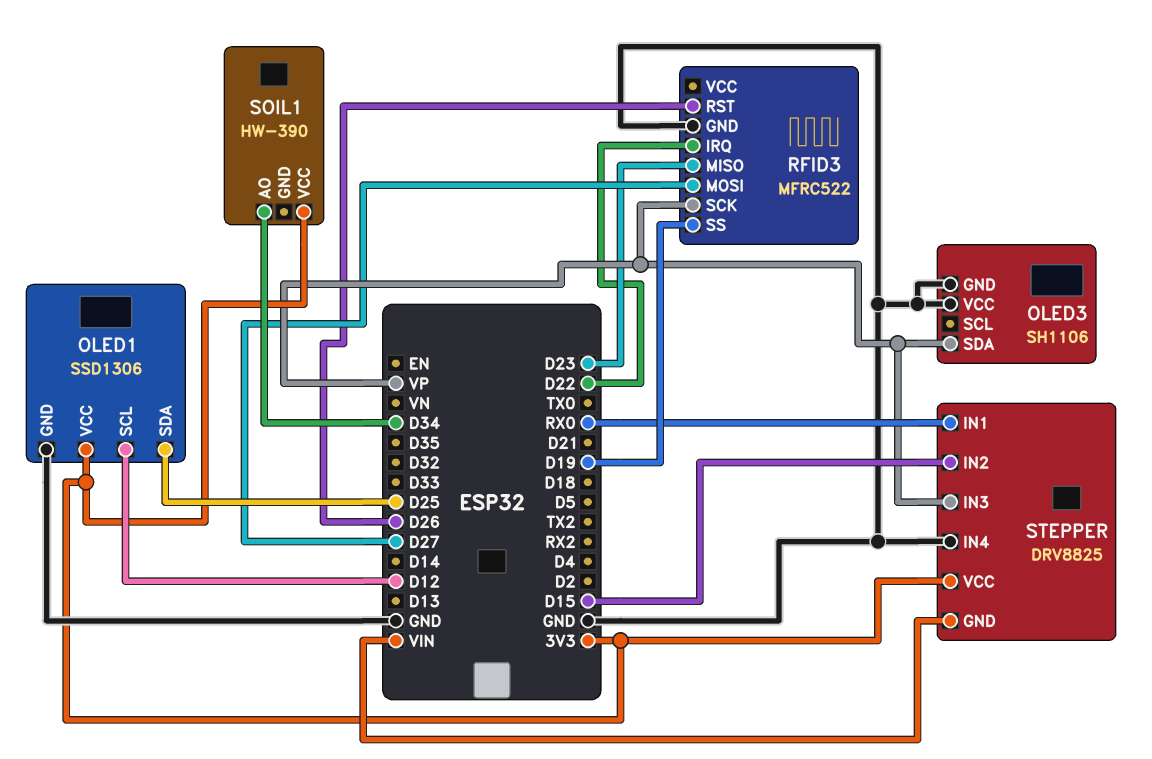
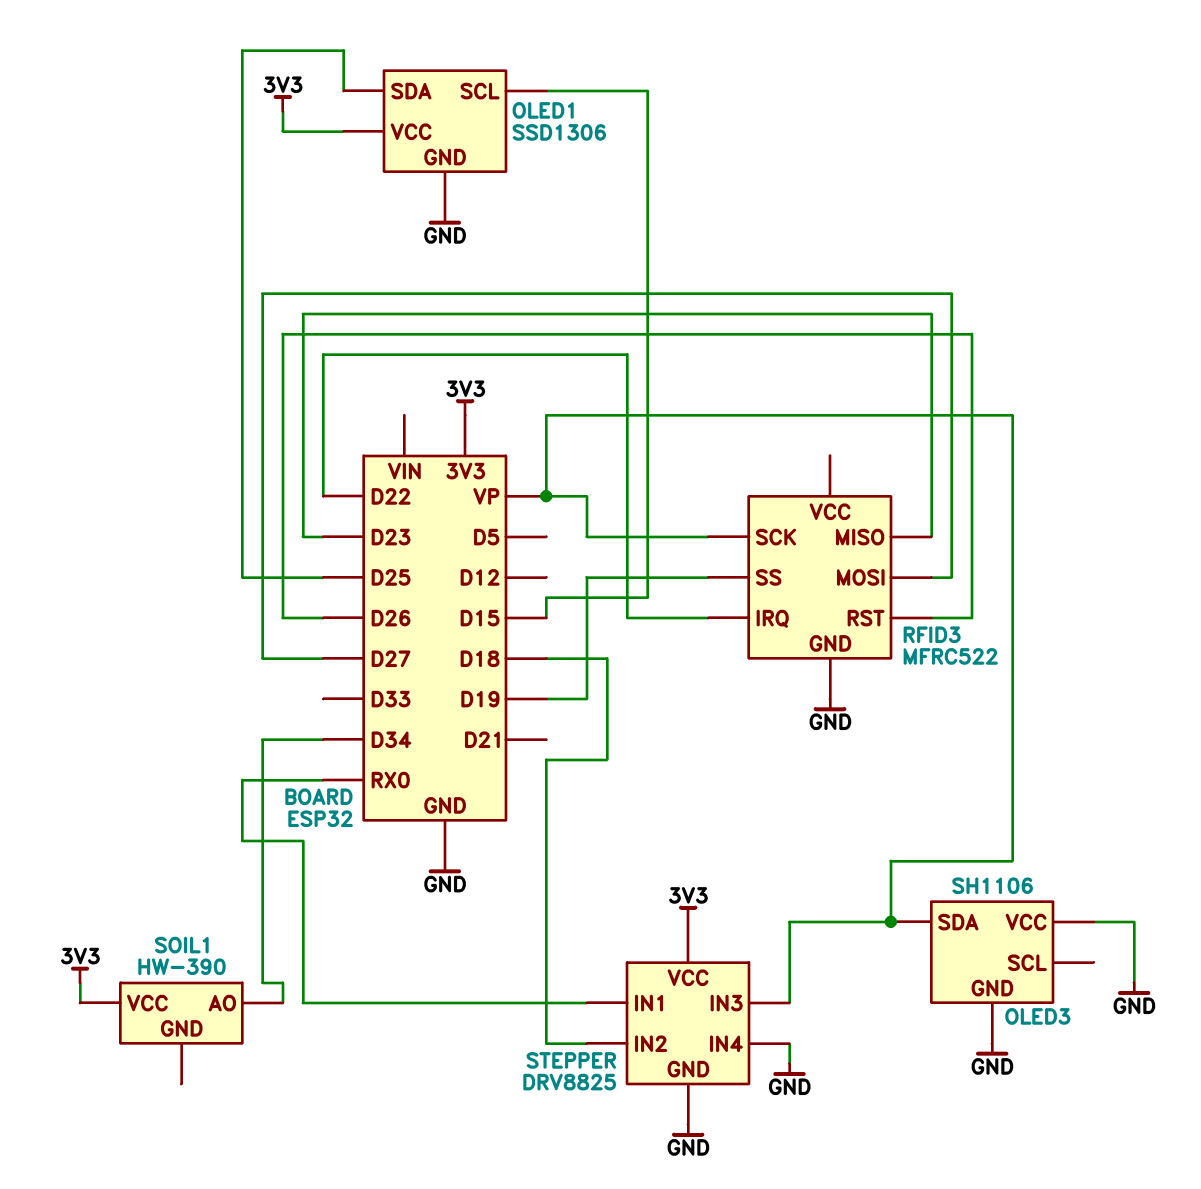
OLED1 pin SCL: D12 -> D15
STEPPER pin GND: VIN -> GND
STEPPER pin IN2: D15 -> D18

